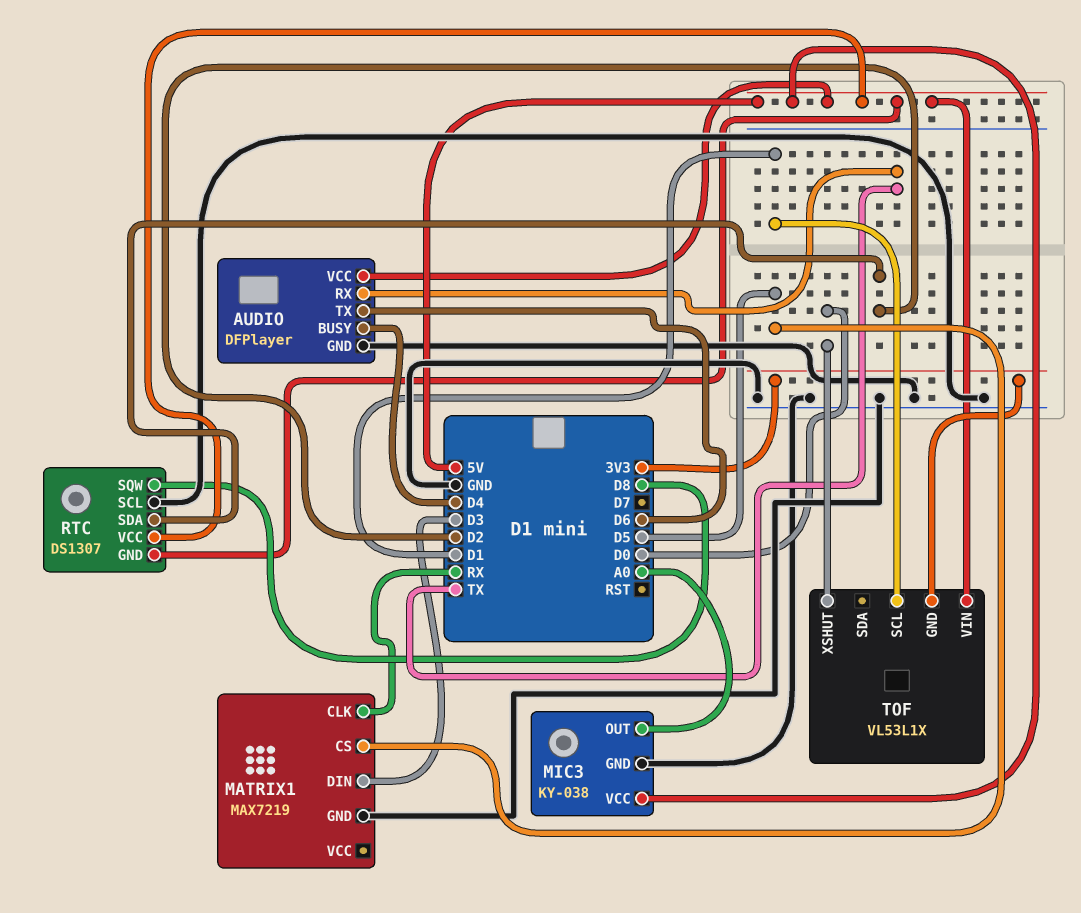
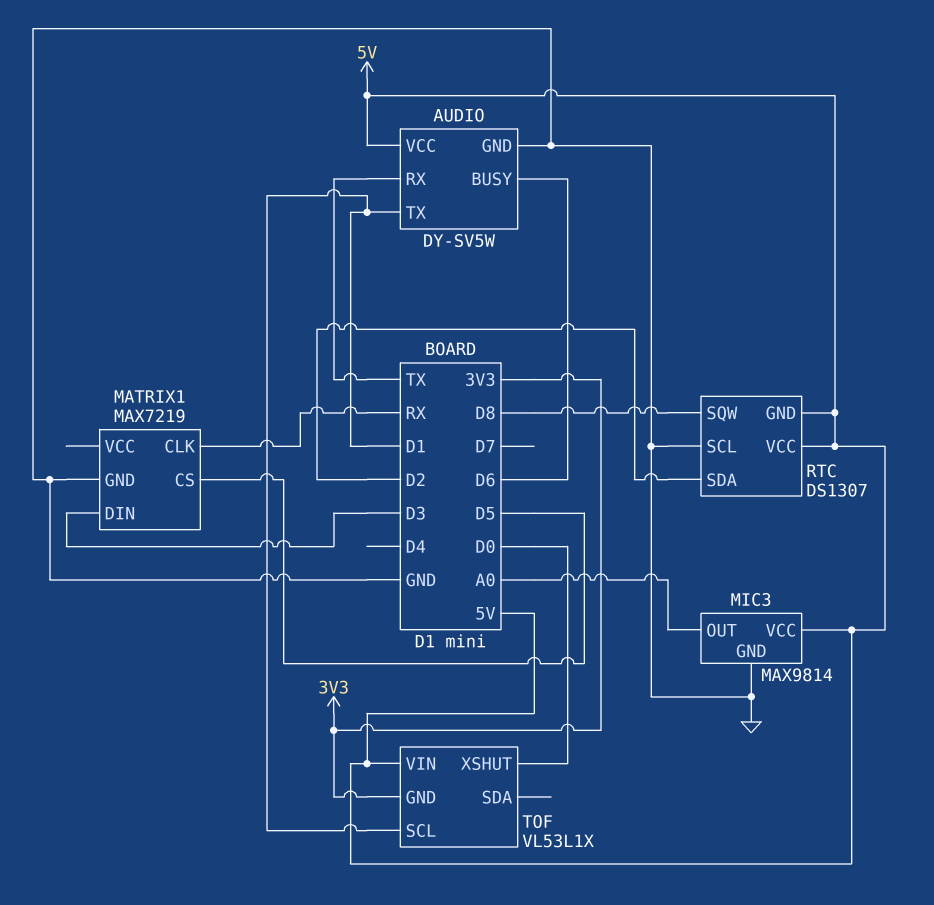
AUDIO: DFPlayer -> DY-SV5W
AUDIO pin BUSY: D4 -> D6
AUDIO pin TX: D6 -> D1
MIC3: KY-038 -> MAX9814

